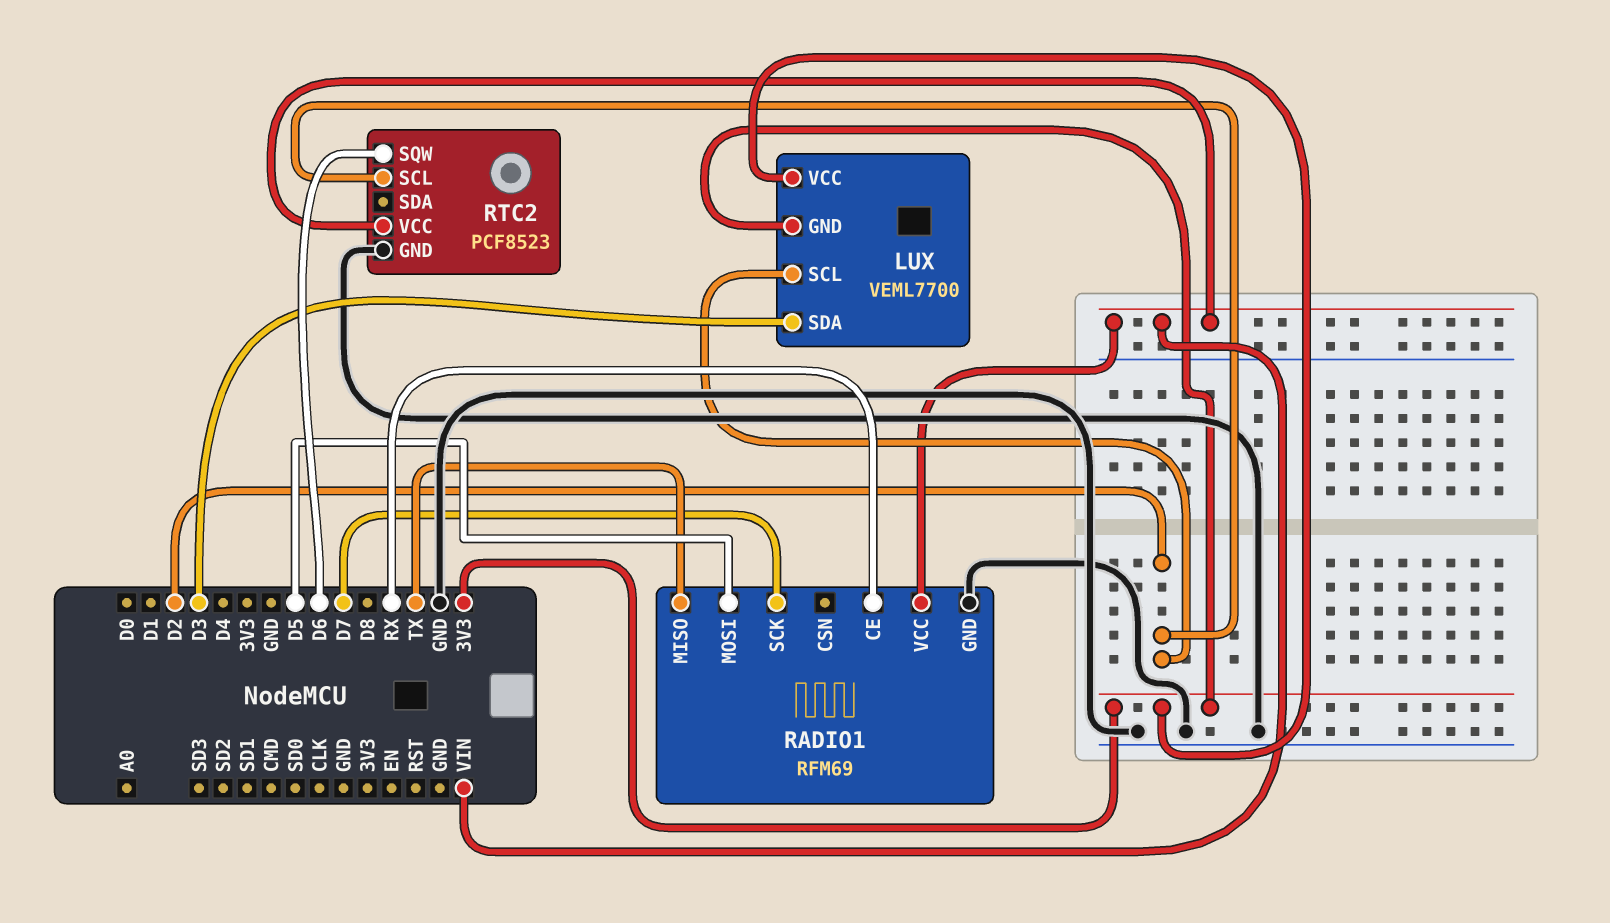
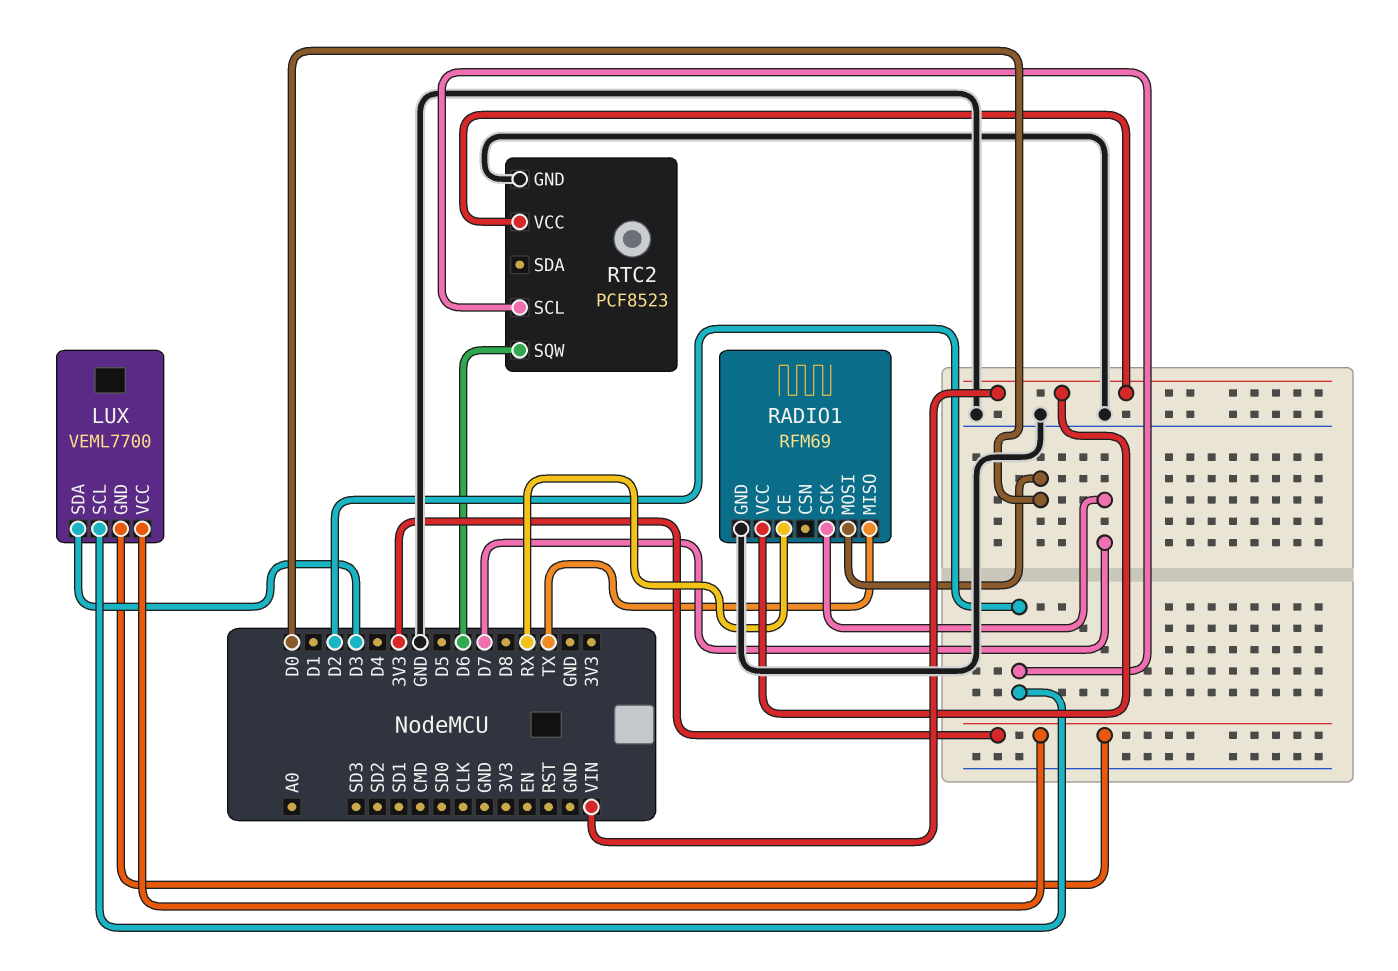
RADIO1 pin MOSI: D5 -> D0

